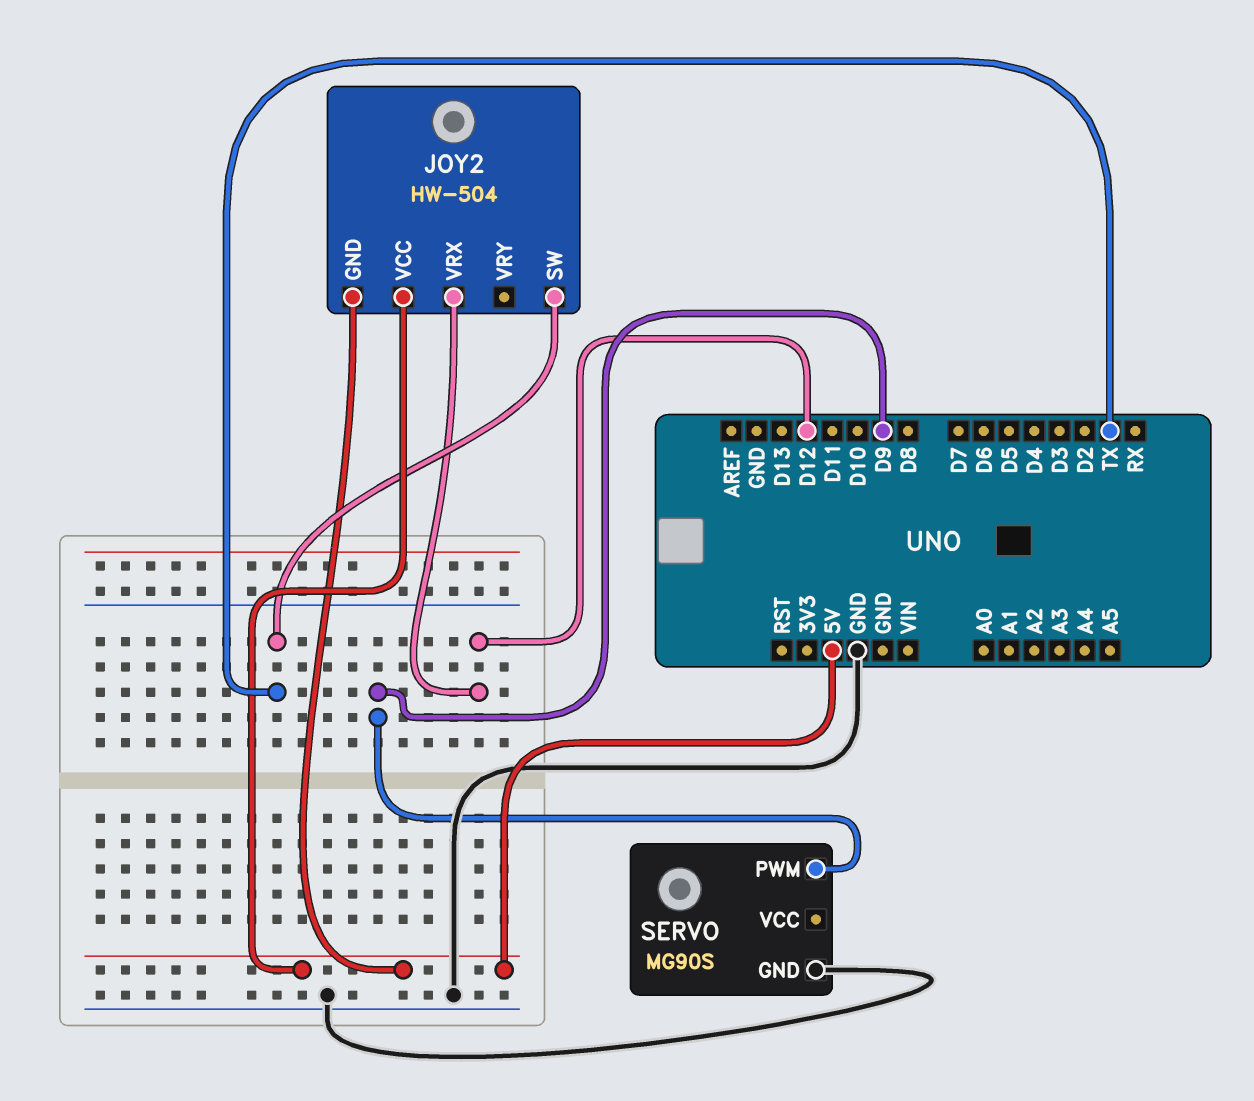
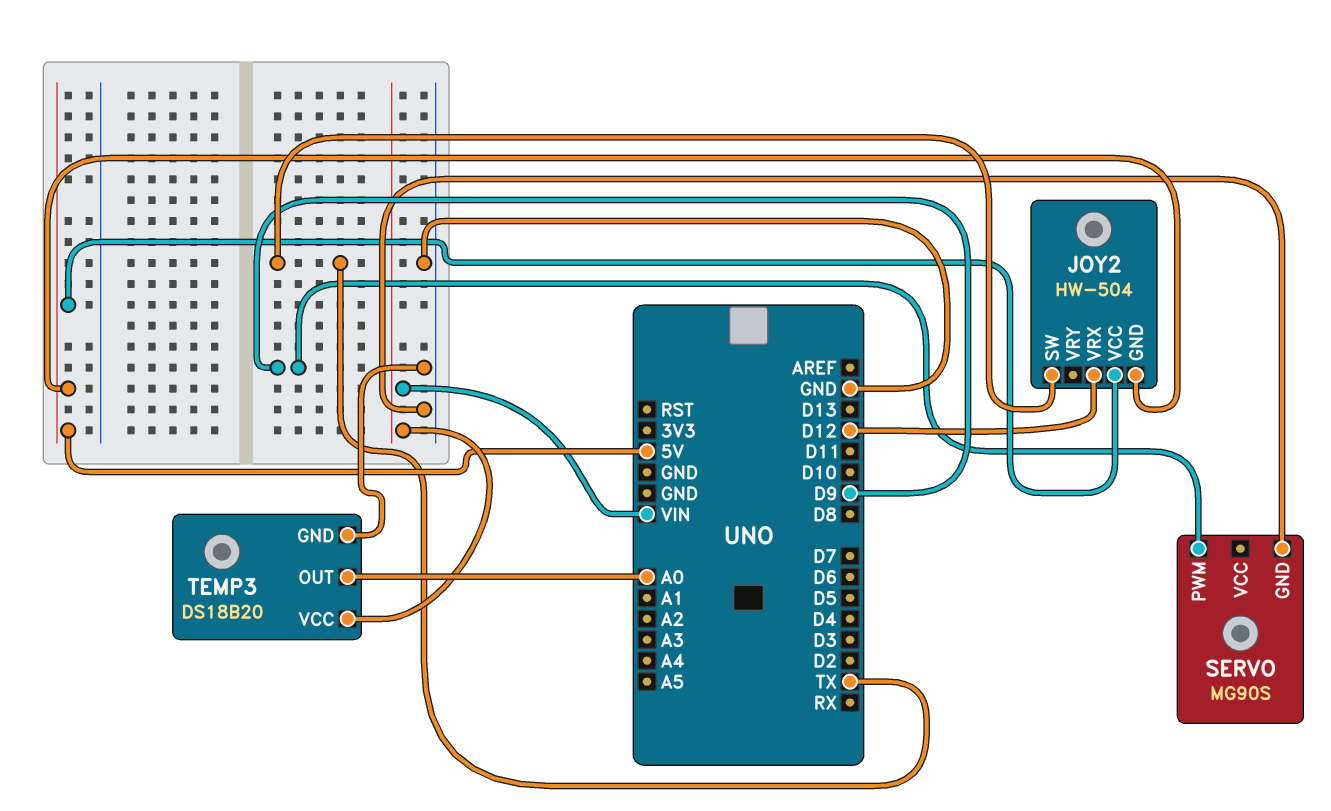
TEMP3: none -> DS18B20
TEMP3 pin GND: none -> GND
TEMP3 pin OUT: none -> A0
TEMP3 pin VCC: none -> VIN

